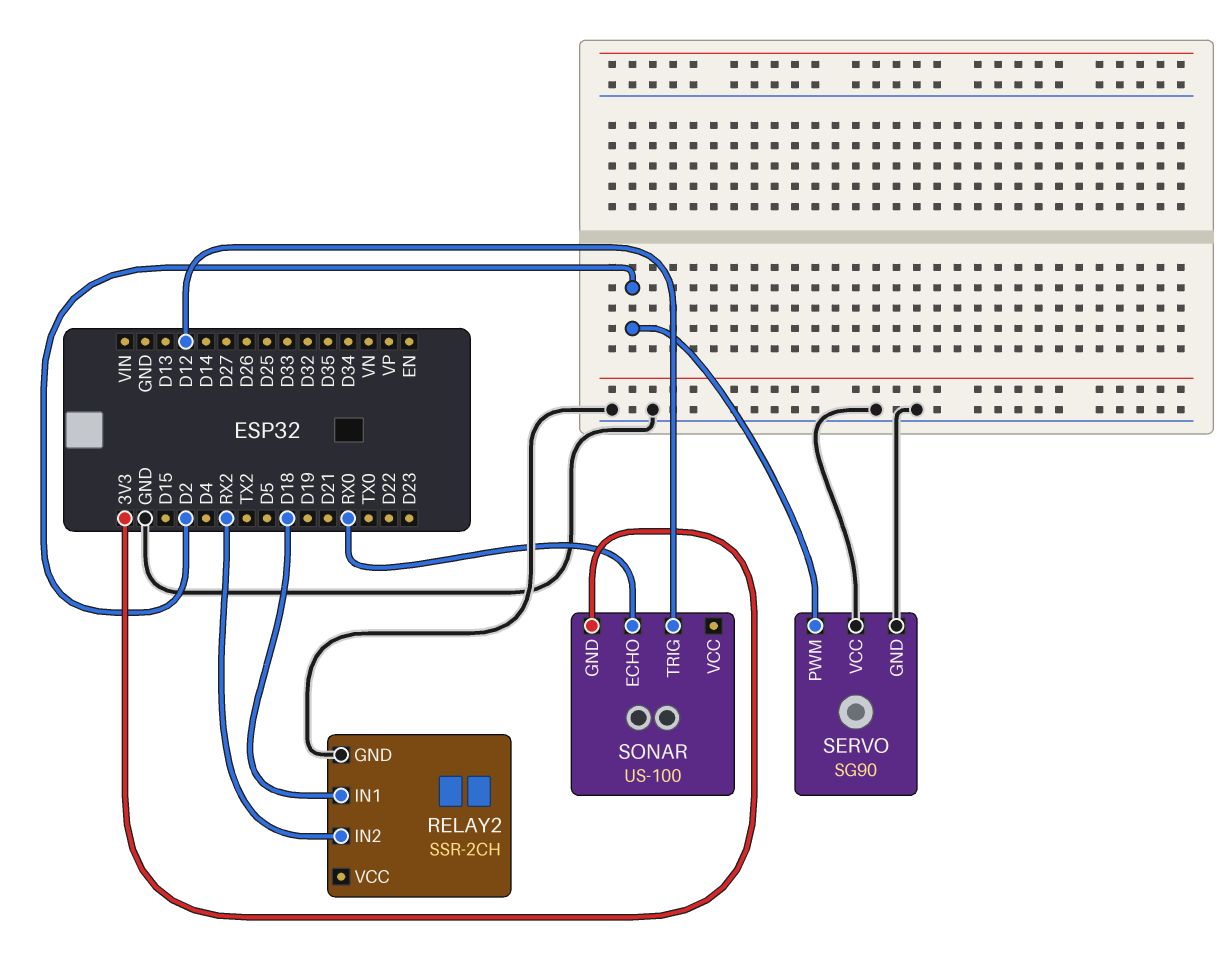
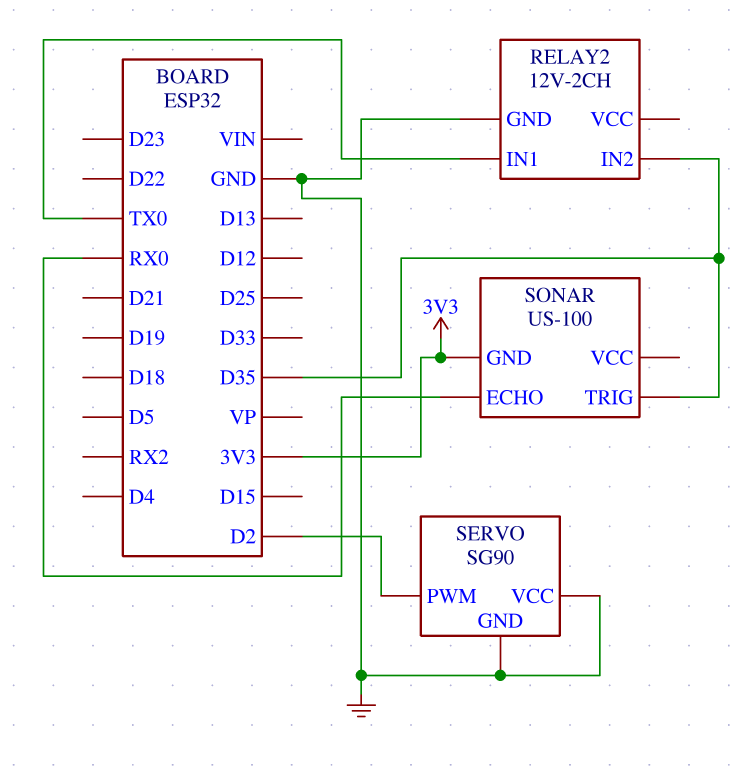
RELAY2: SSR-2CH -> 12V-2CH
RELAY2 pin IN1: D18 -> TX0
RELAY2 pin IN2: RX2 -> D35
SONAR pin TRIG: D12 -> D35

